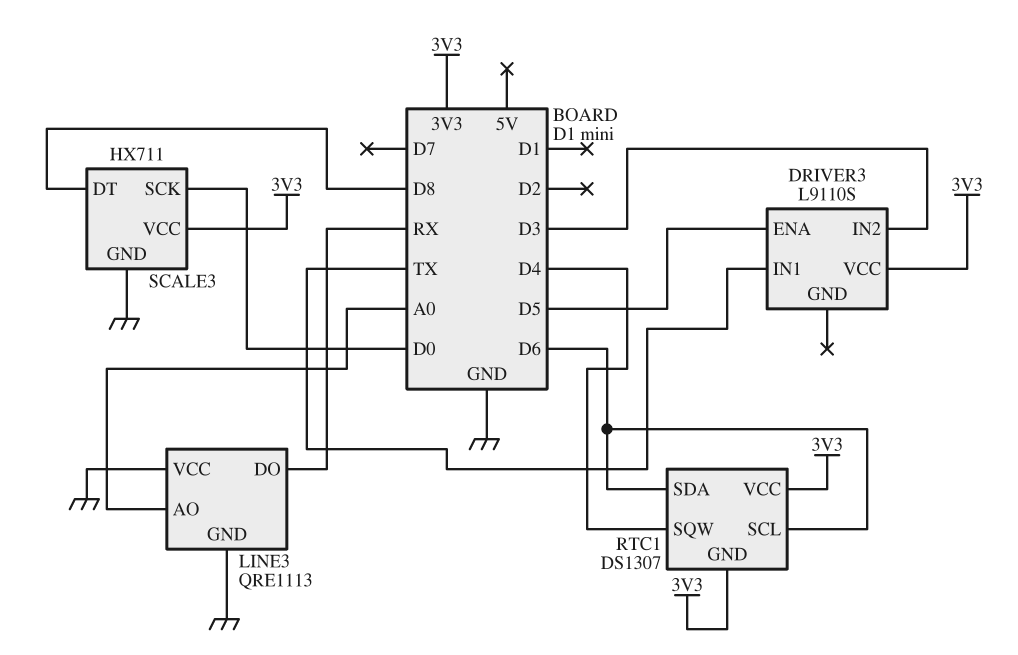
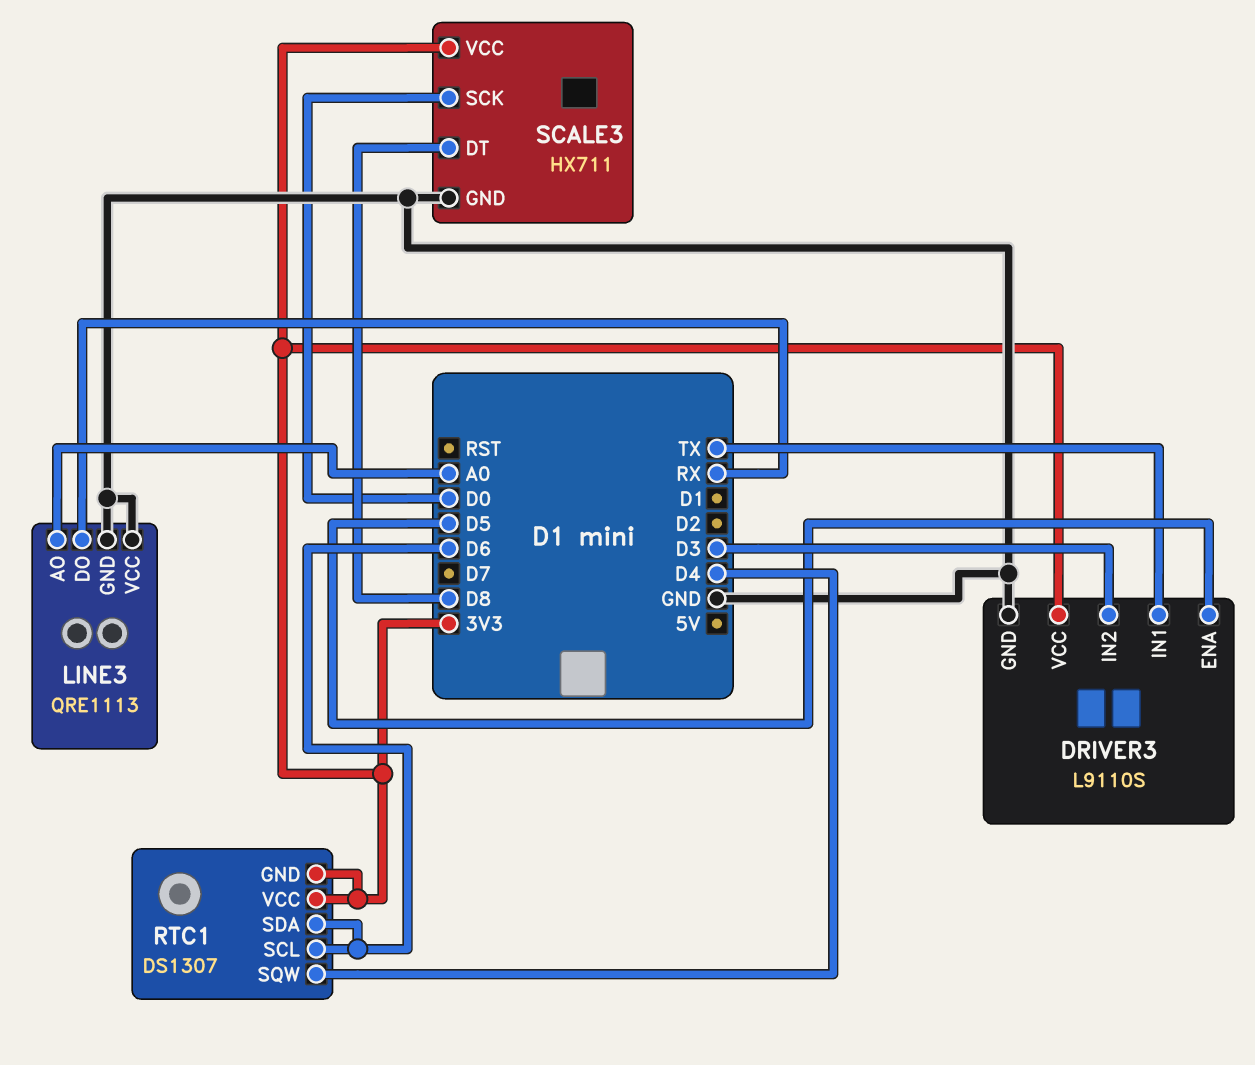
DRIVER3 pin GND: none -> GND

